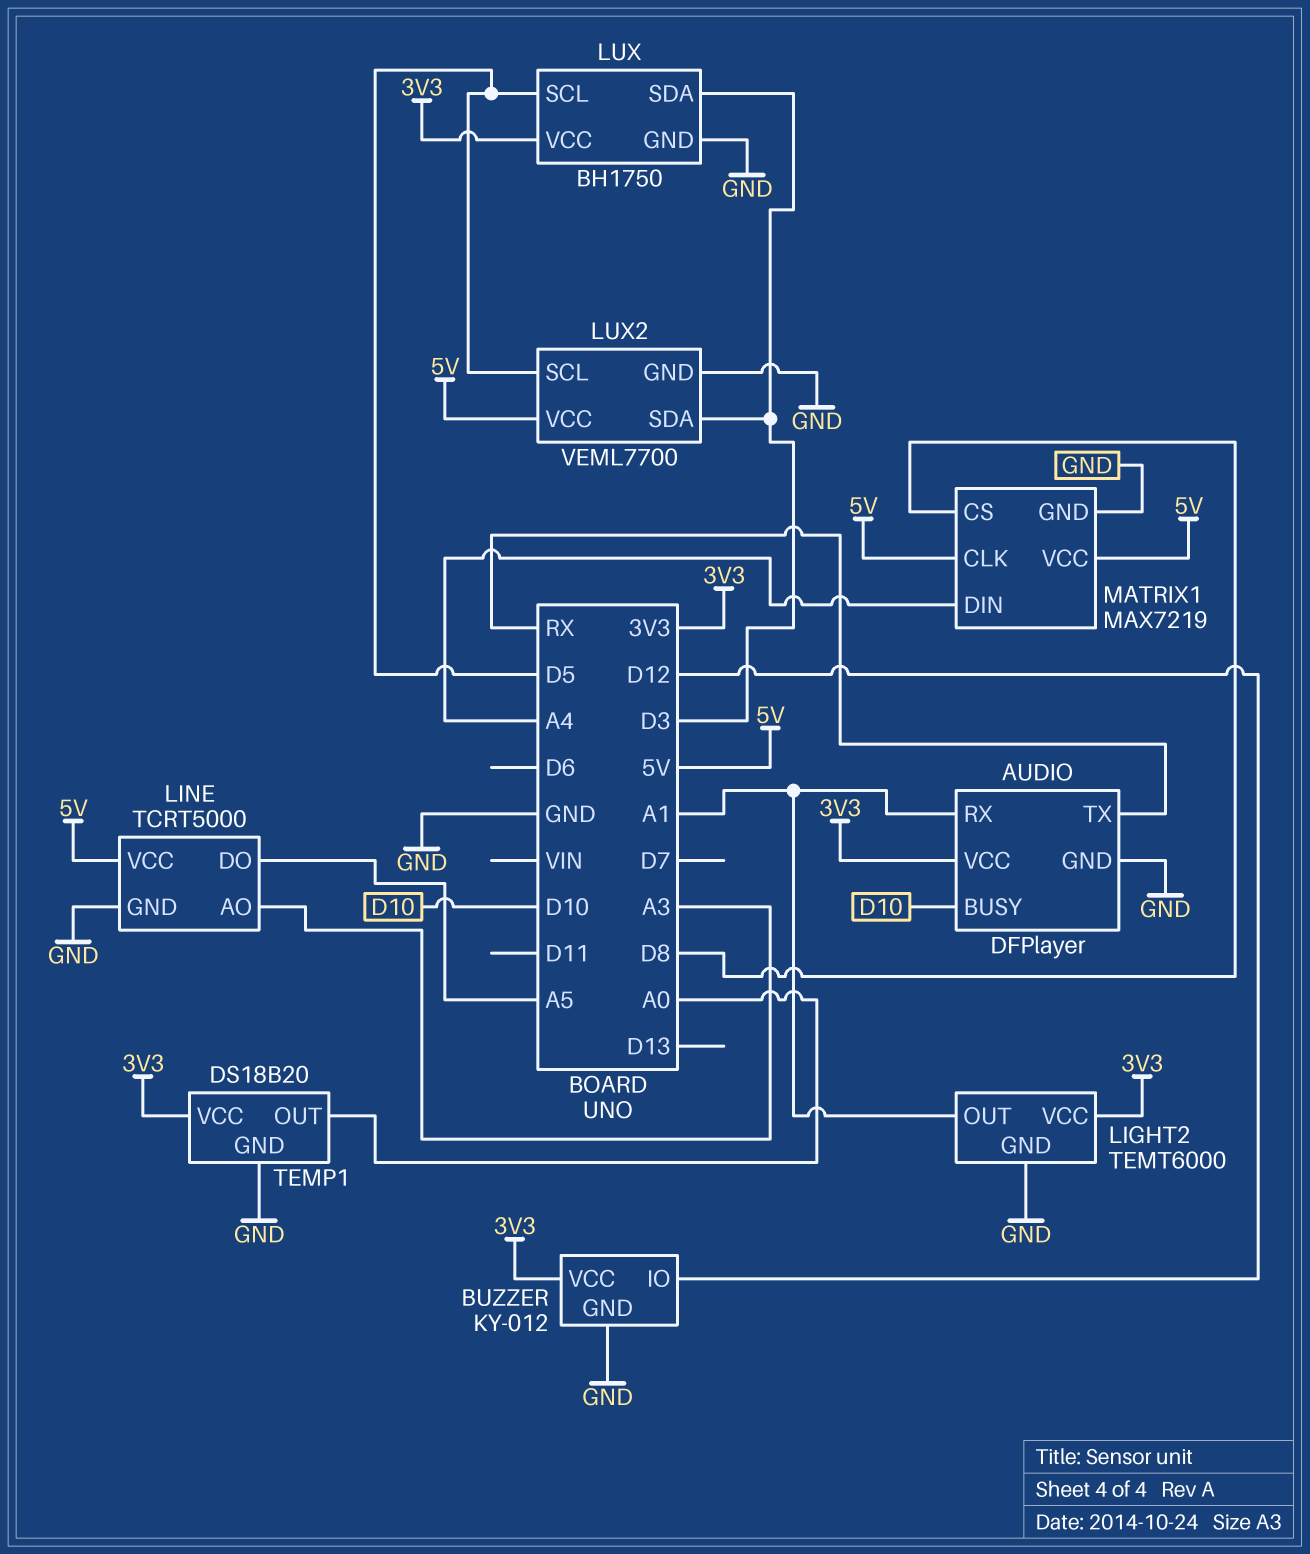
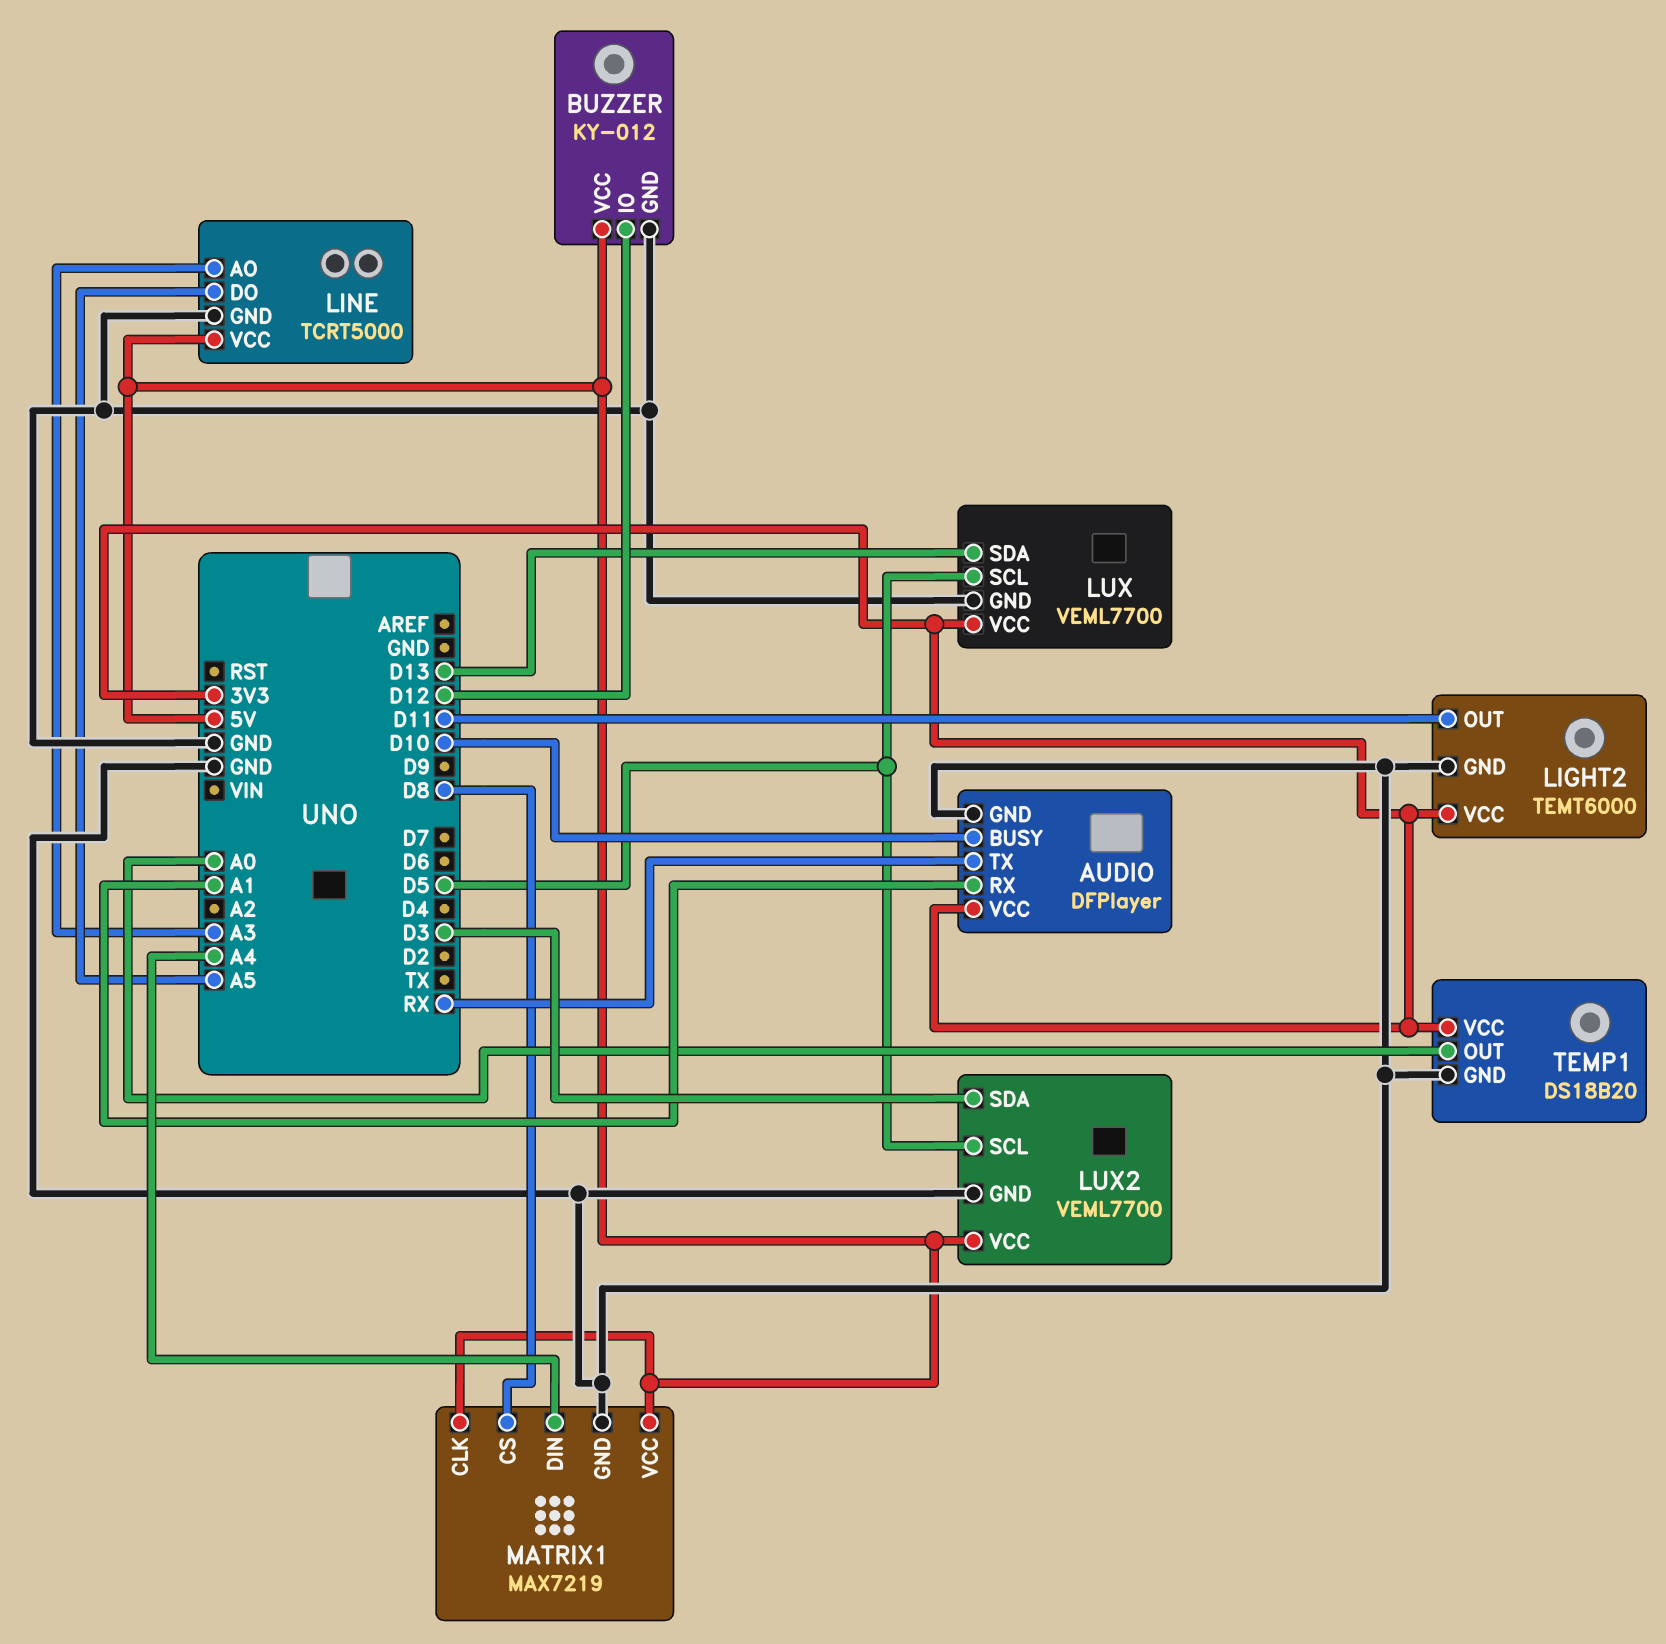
BUZZER pin VCC: 3V3 -> 5V
LIGHT2 pin OUT: A1 -> D11
LUX: BH1750 -> VEML7700
LUX pin SDA: D3 -> D13

